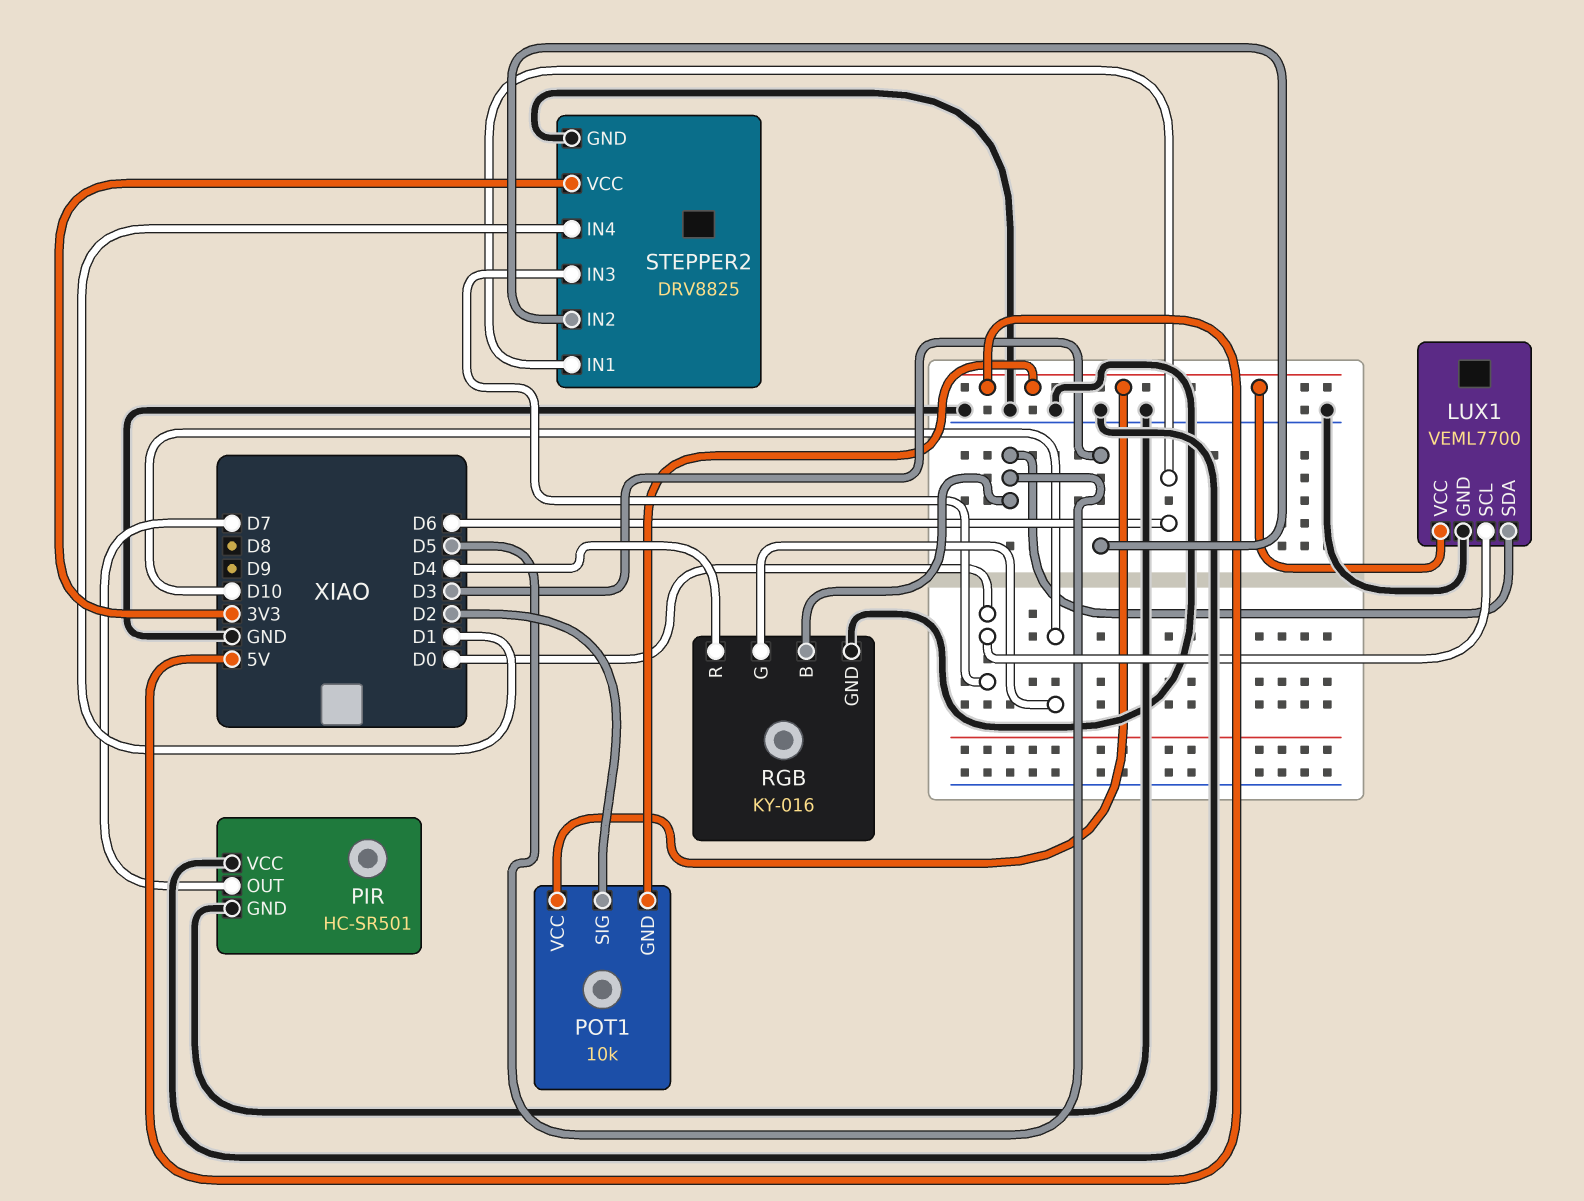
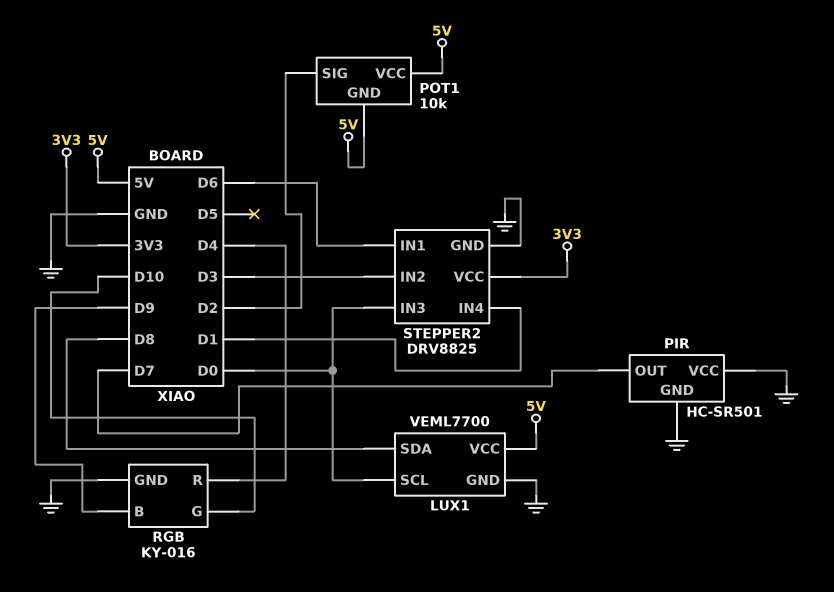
LUX1 pin SDA: D5 -> D8
RGB pin B: D5 -> D9

